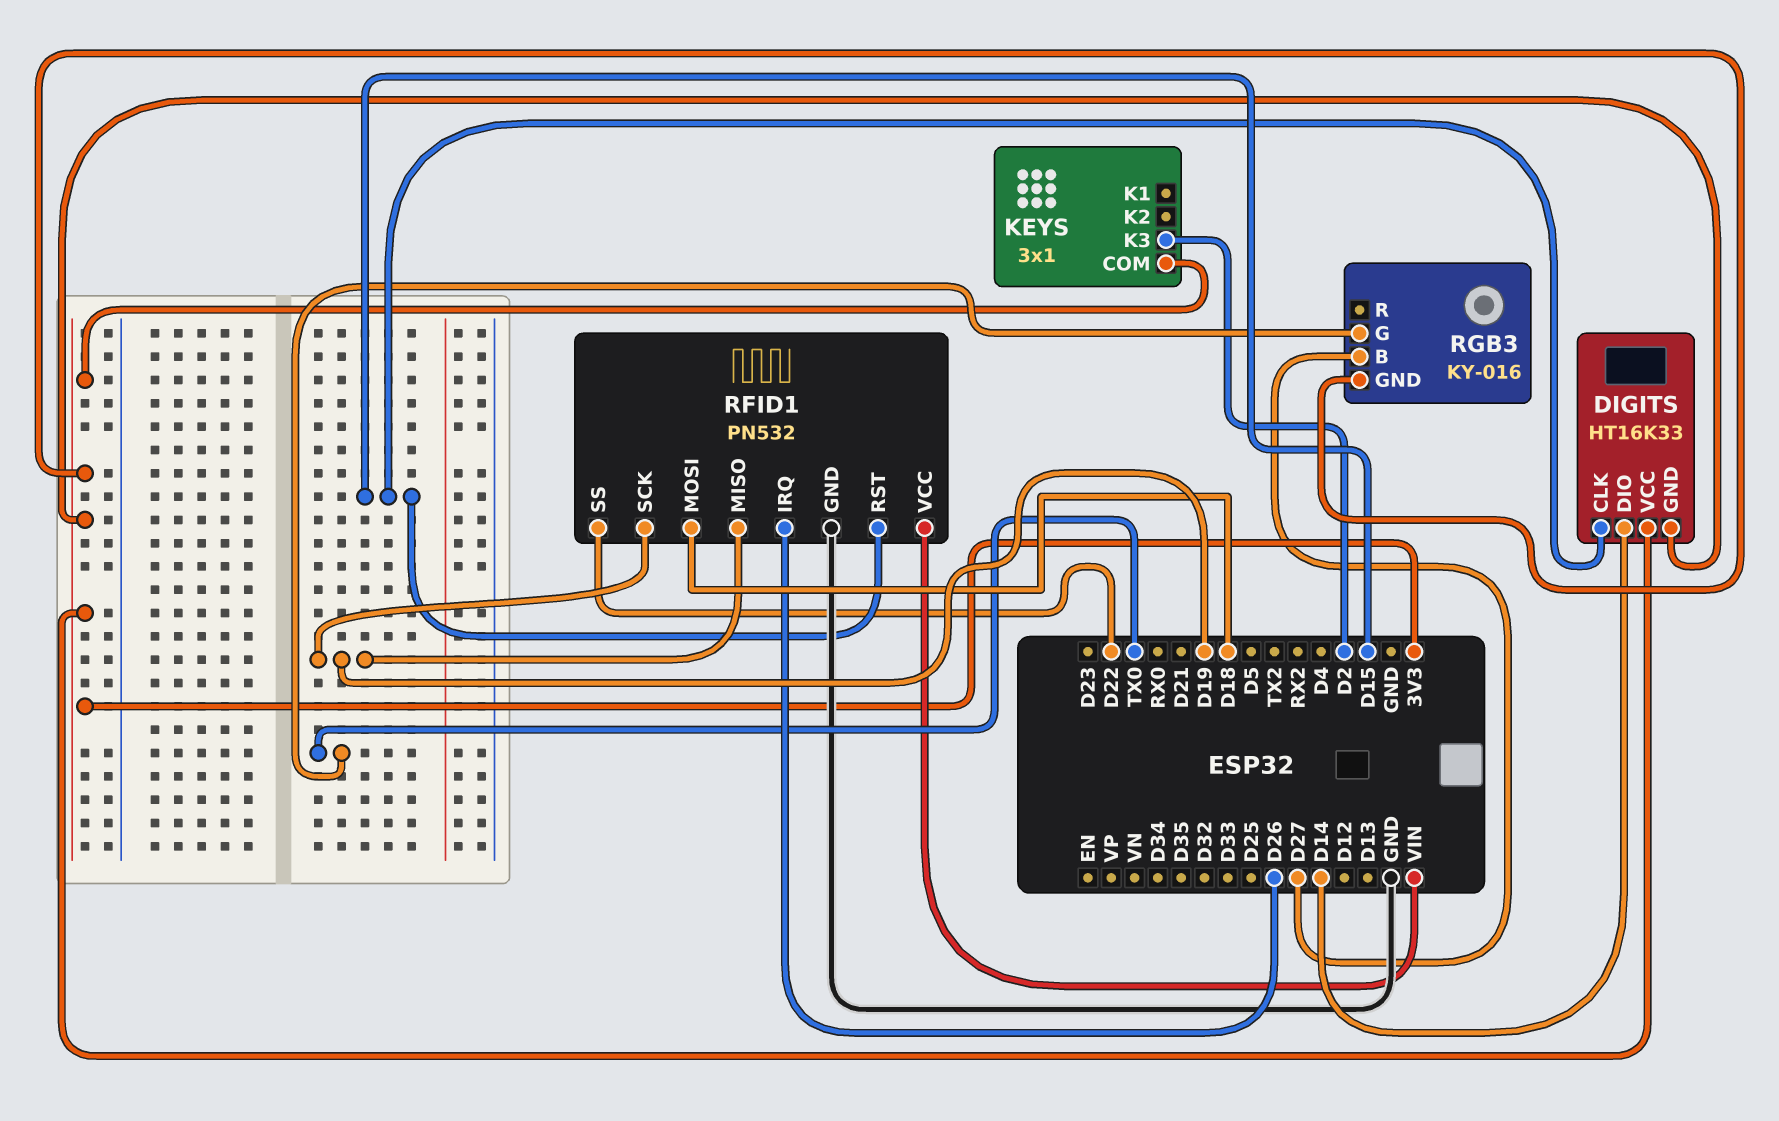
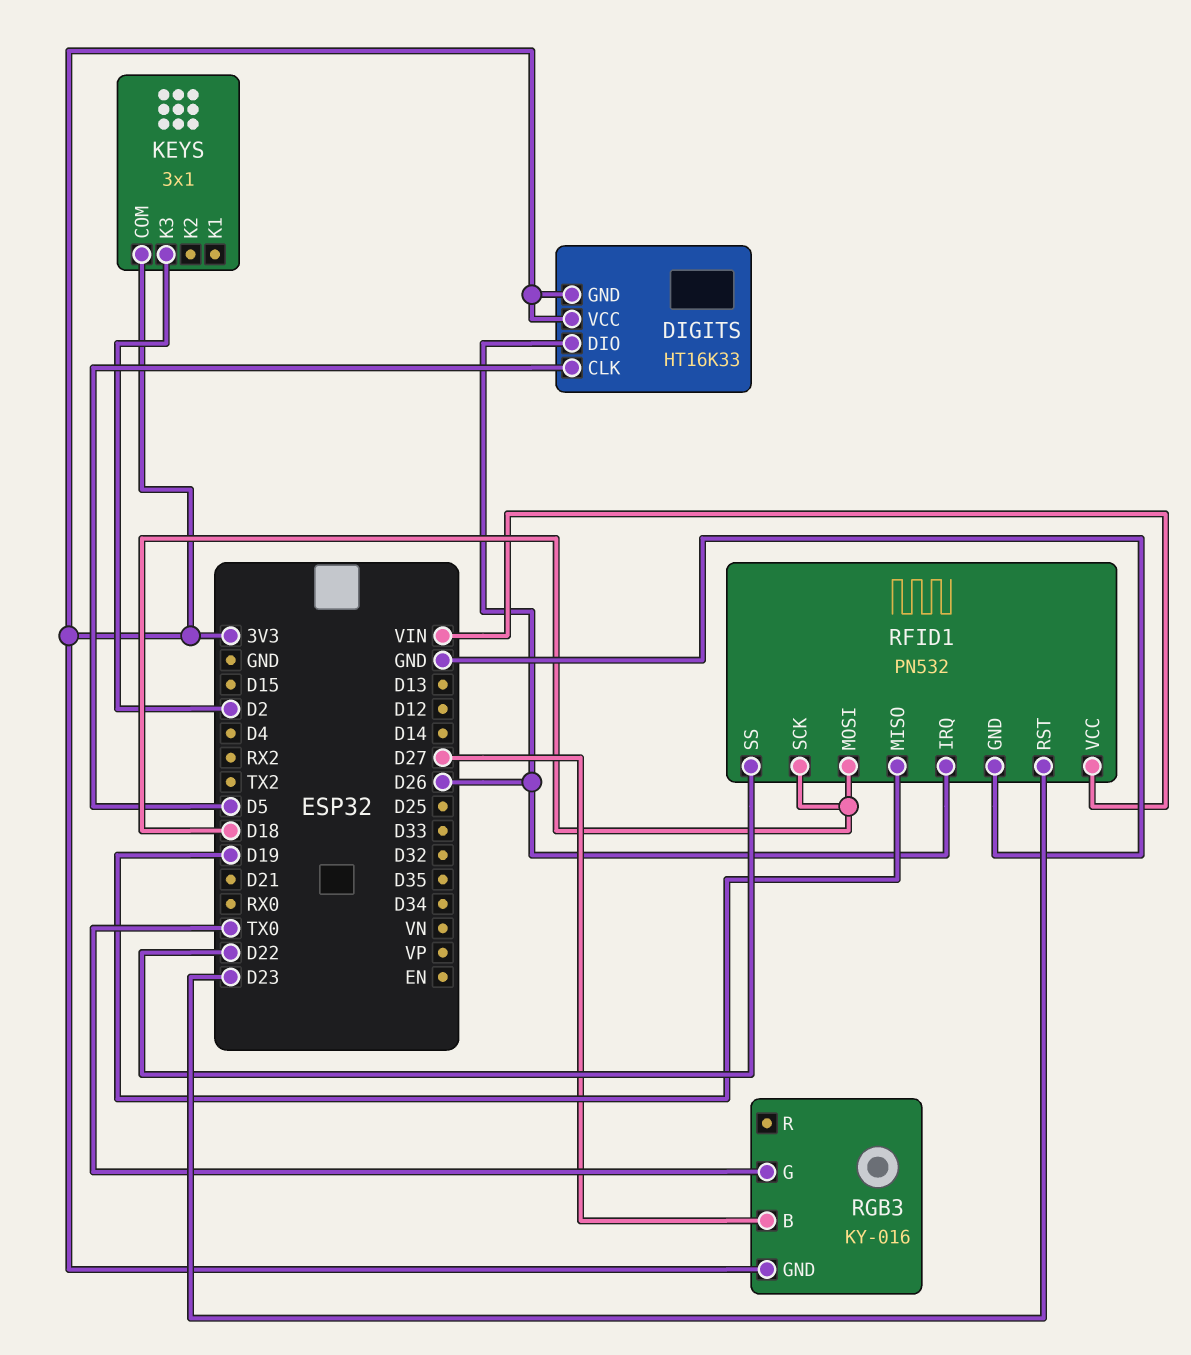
DIGITS pin CLK: D15 -> D5
DIGITS pin DIO: D14 -> D26
RFID1 pin RST: D15 -> D23
RFID1 pin SCK: D19 -> D18

